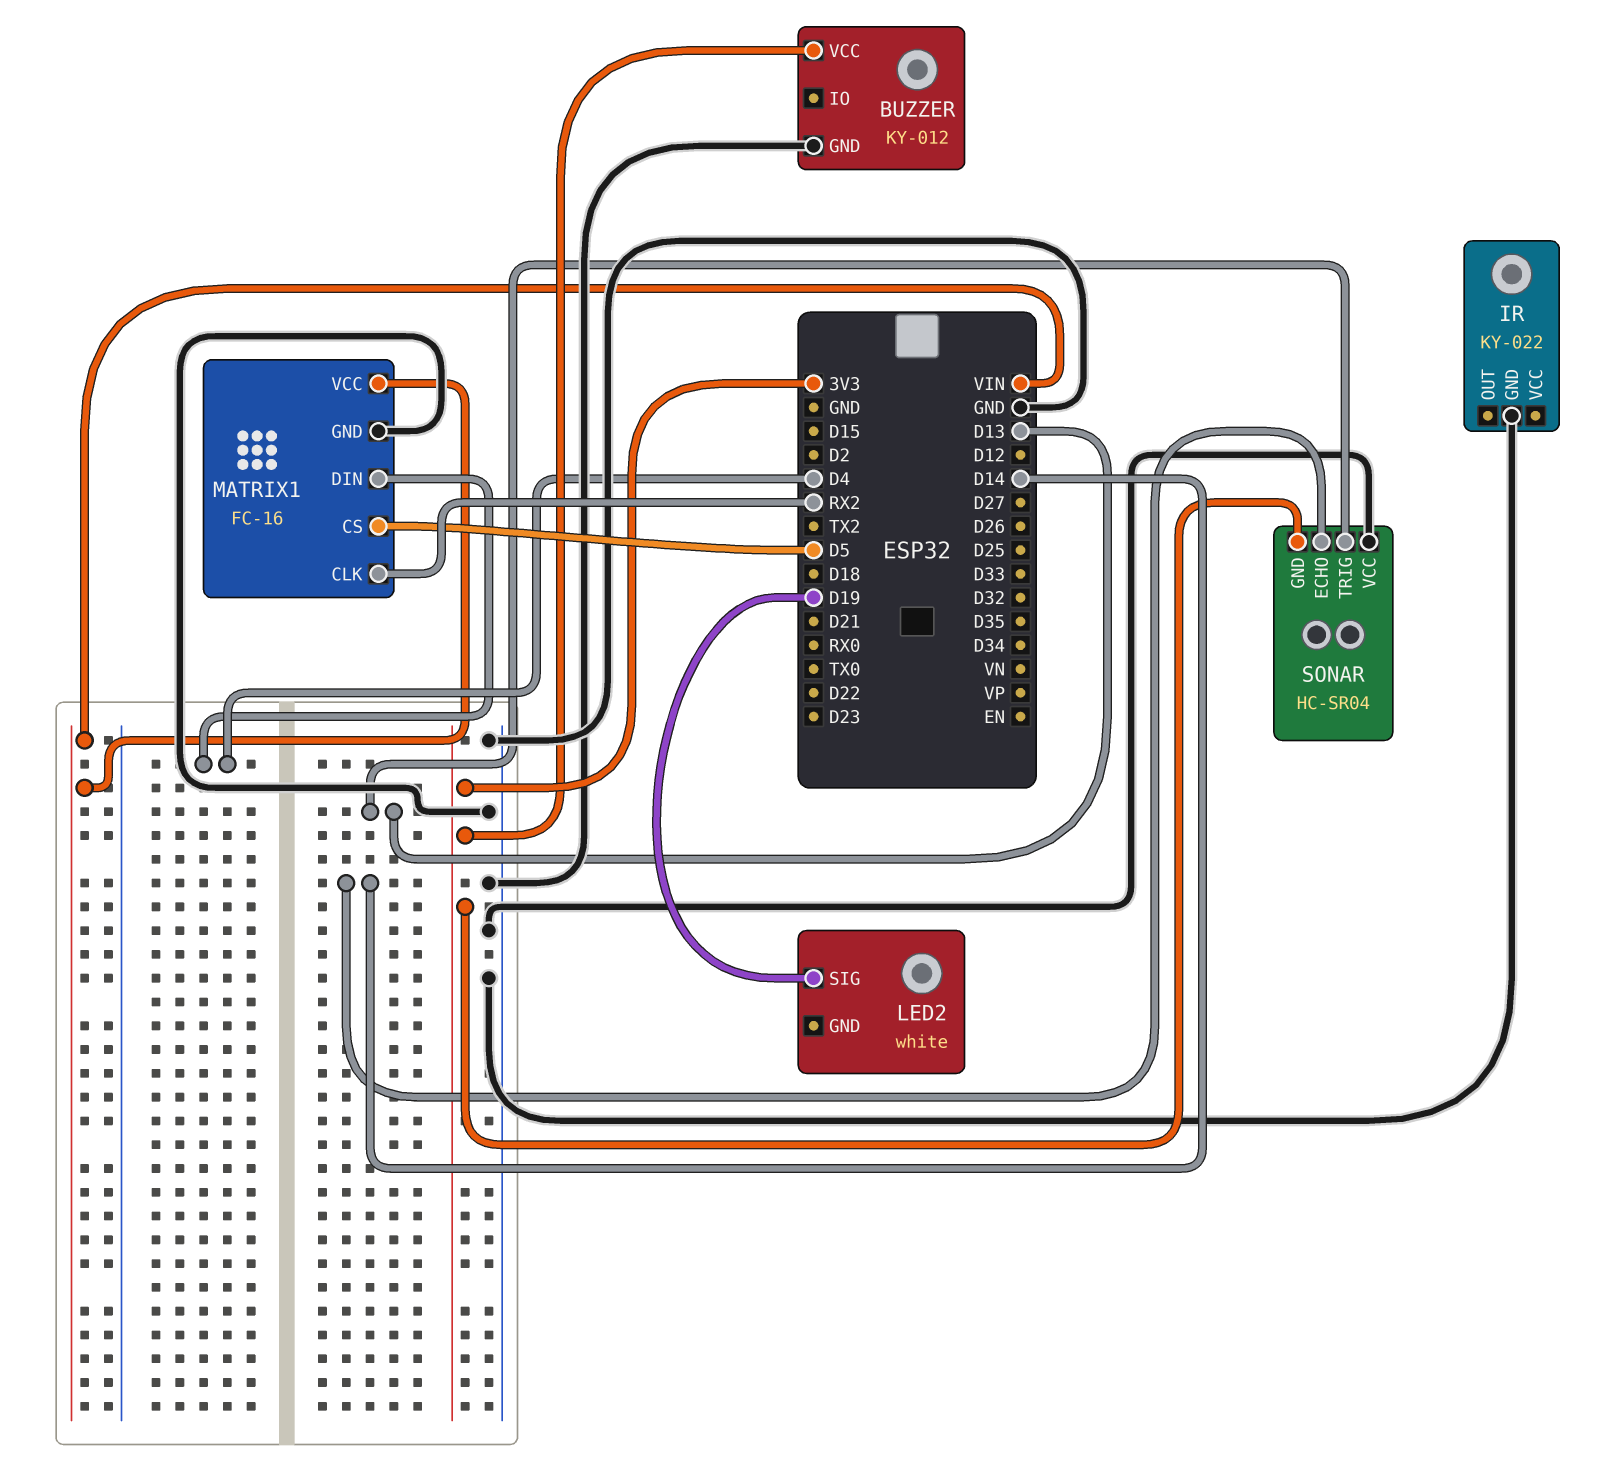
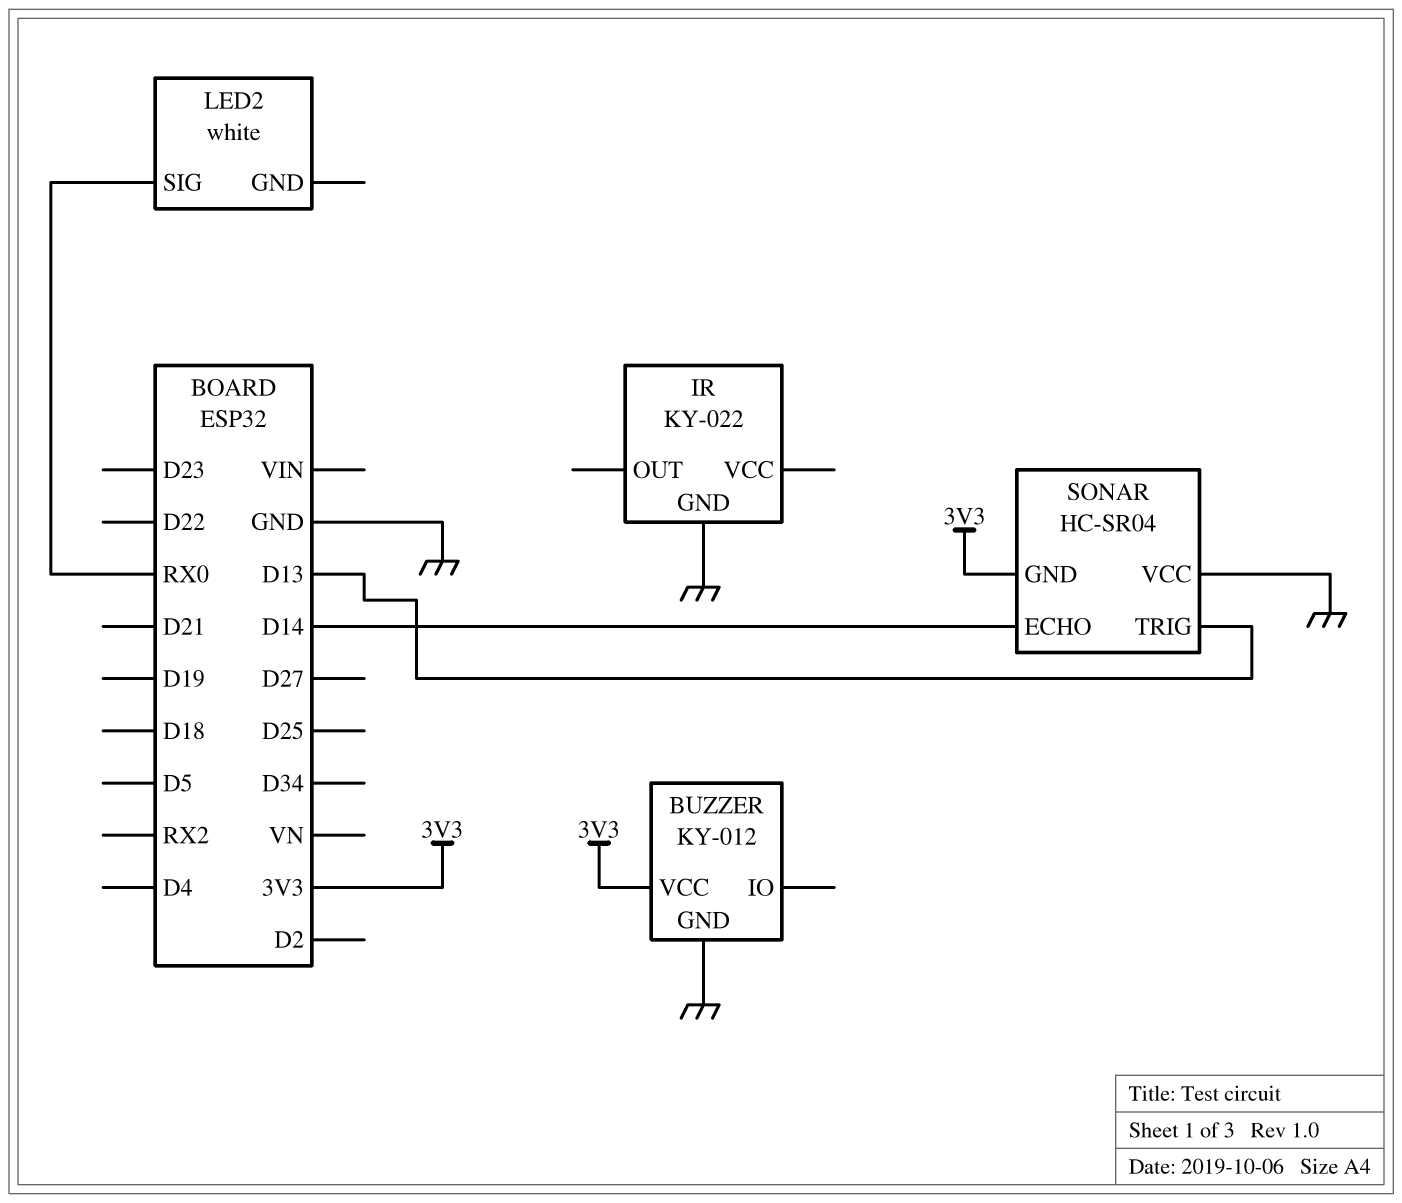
LED2 pin SIG: D19 -> RX0
MATRIX1: FC-16 -> none
MATRIX1 pin CLK: RX2 -> none
MATRIX1 pin CS: D5 -> none
MATRIX1 pin DIN: D4 -> none
MATRIX1 pin GND: GND -> none
MATRIX1 pin VCC: VIN -> none

